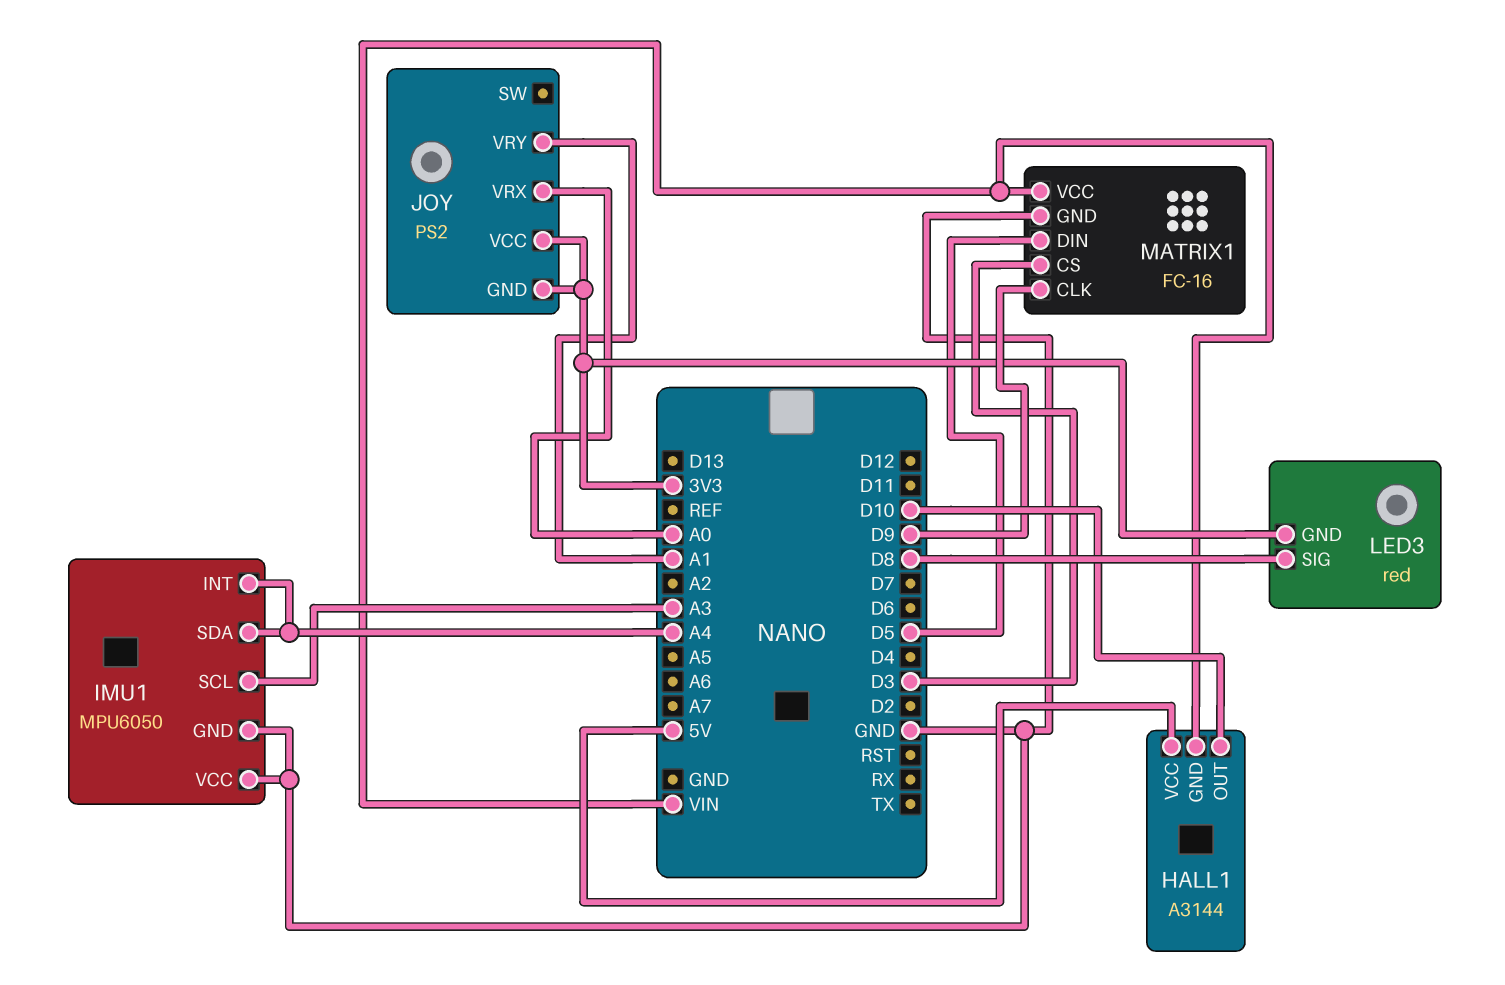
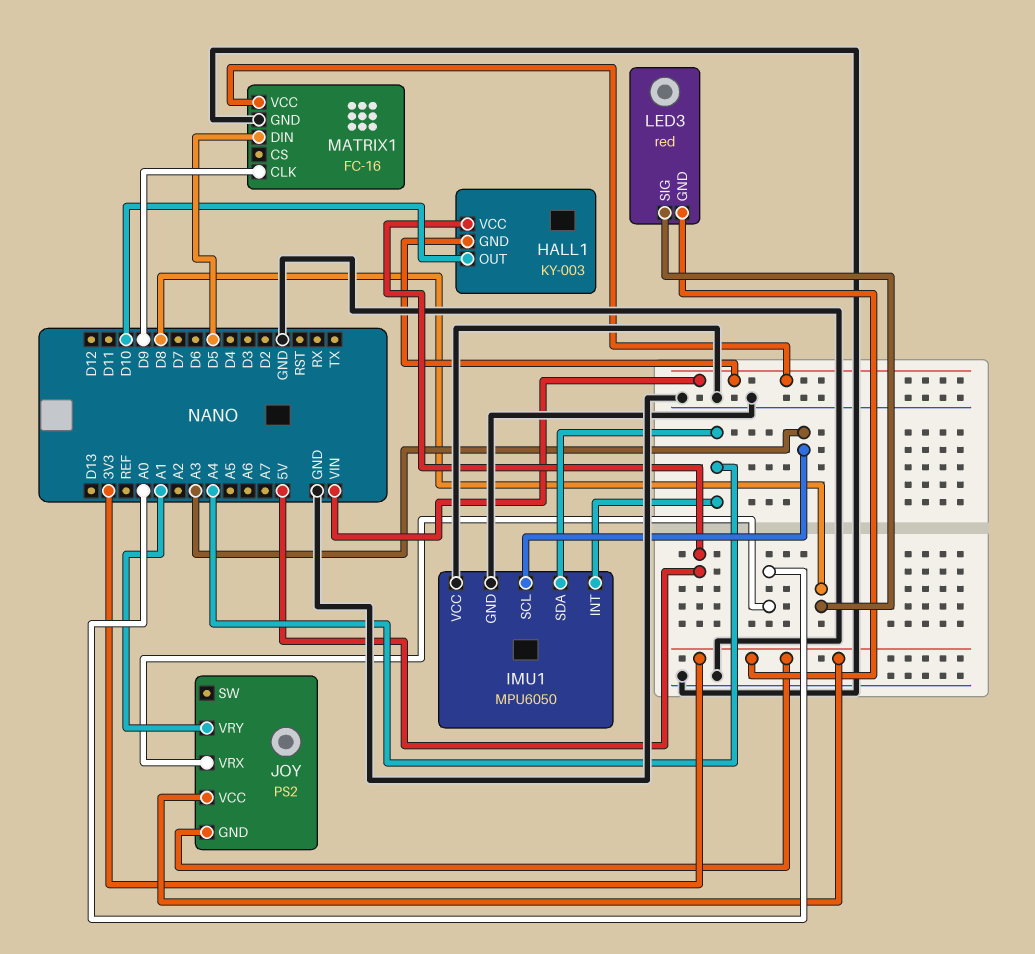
HALL1: A3144 -> KY-003
MATRIX1 pin CS: D3 -> none

